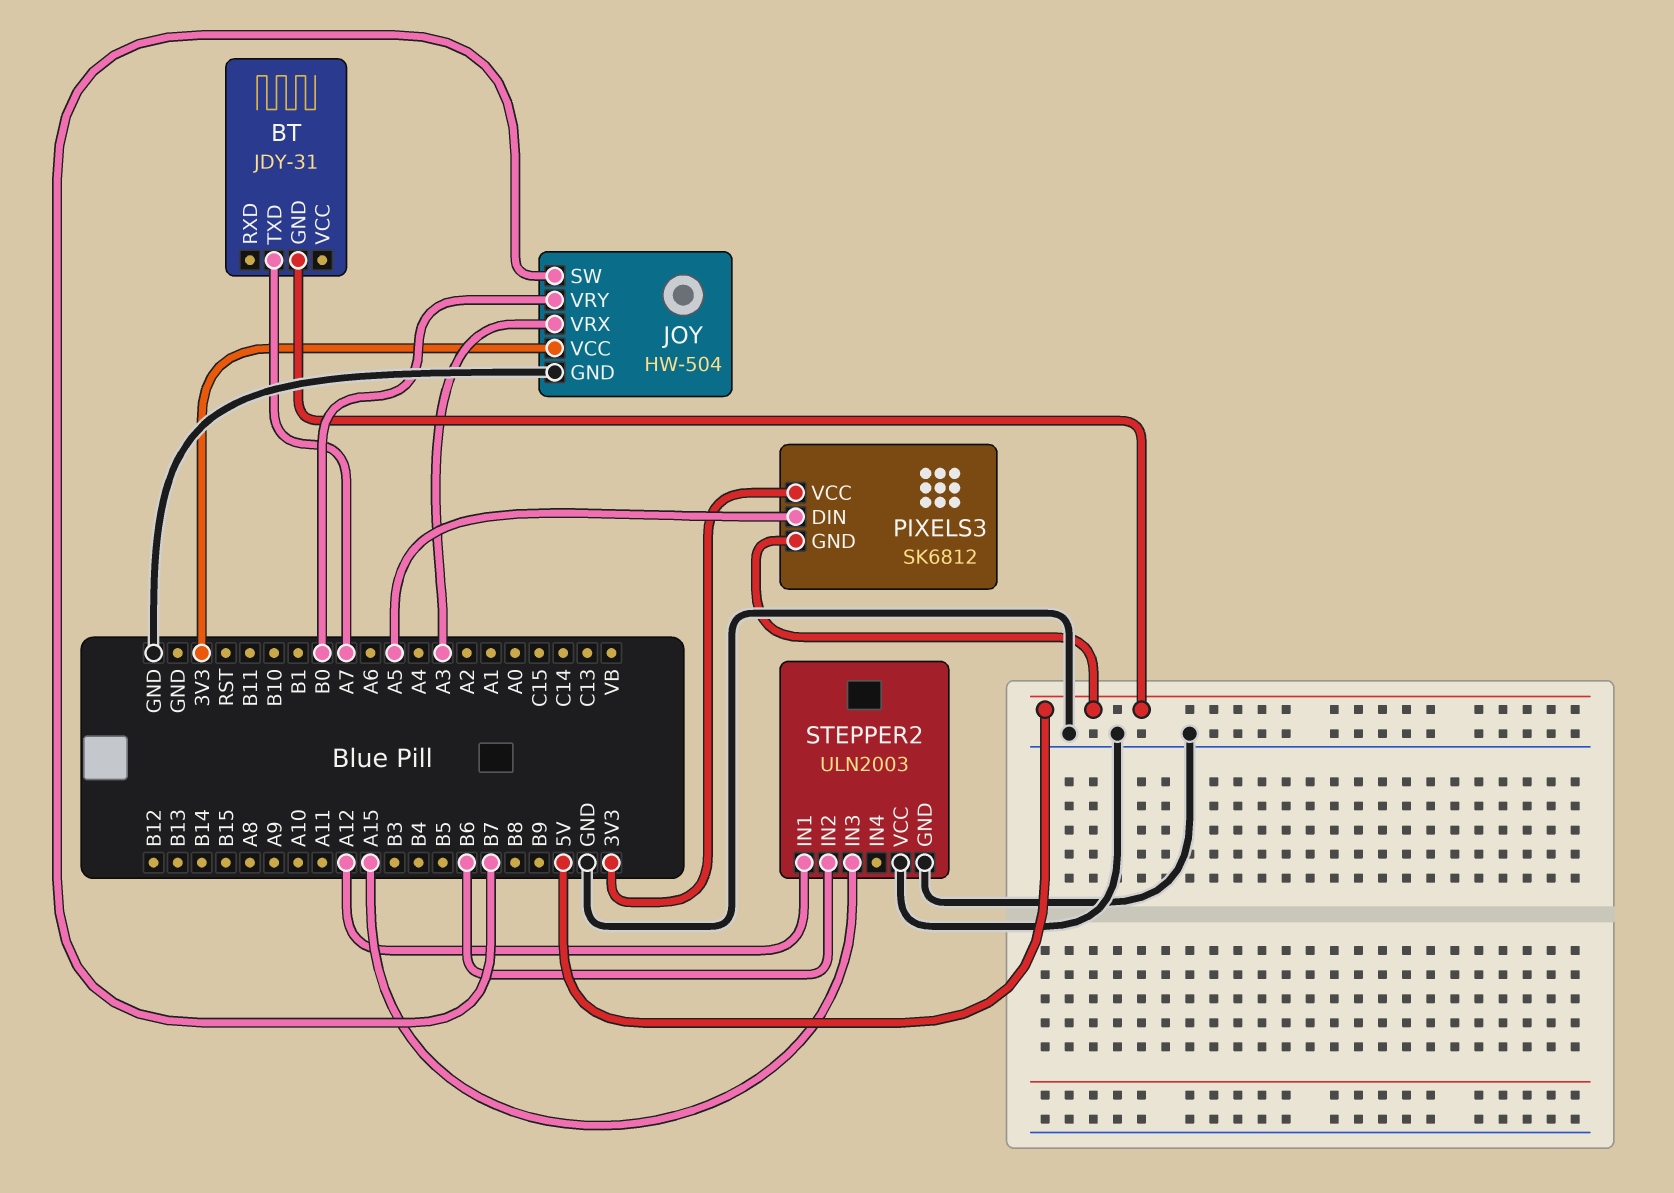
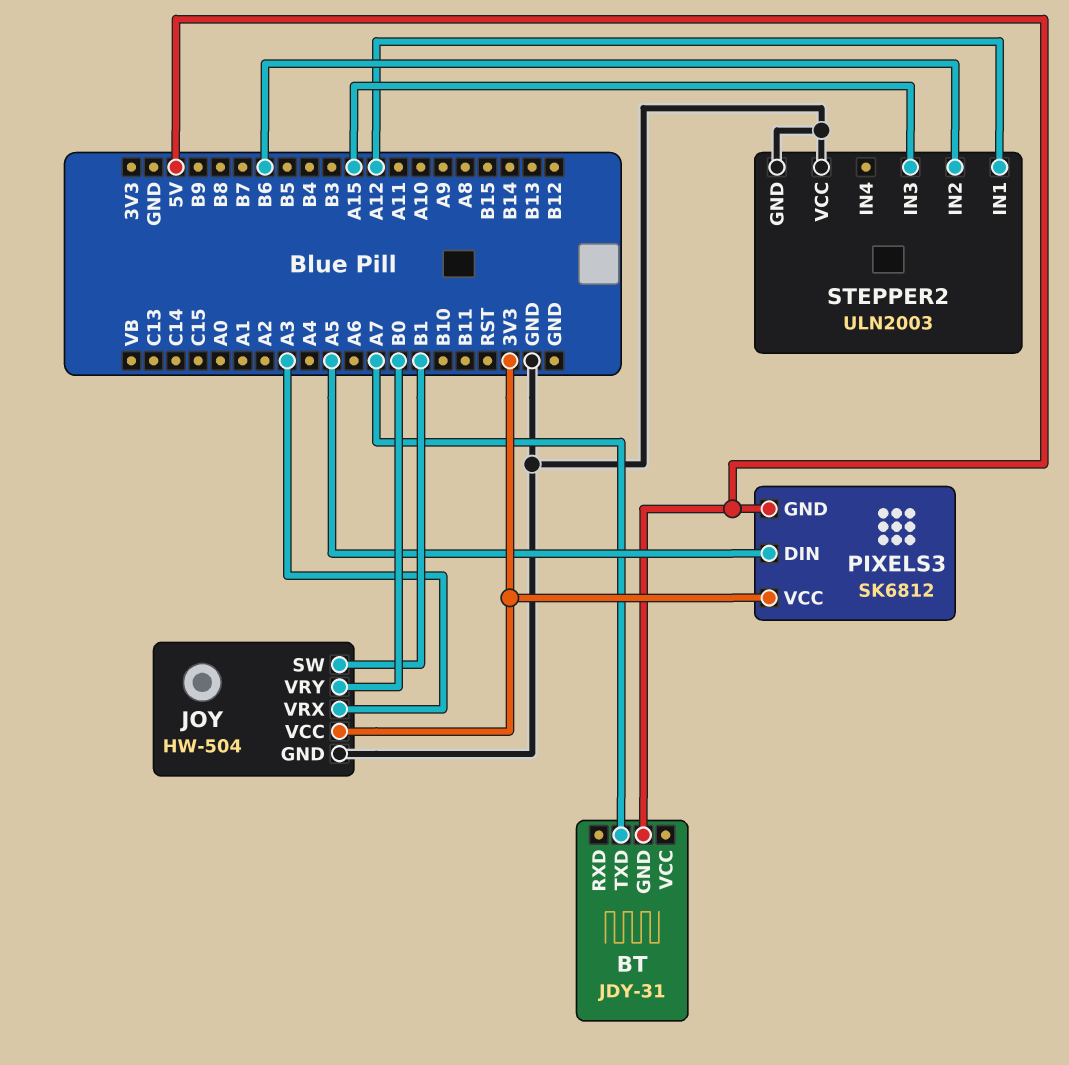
JOY pin SW: B7 -> B1

